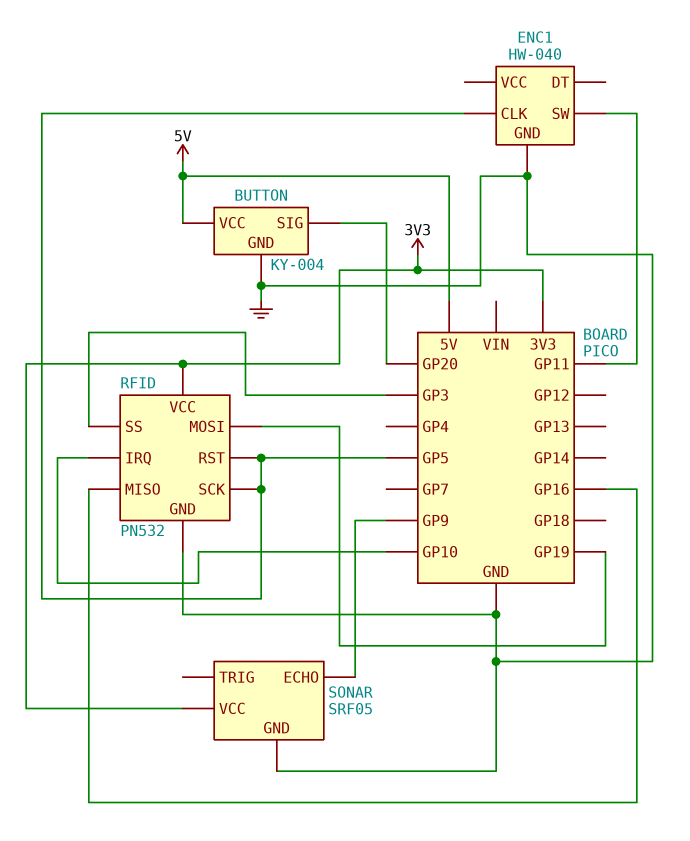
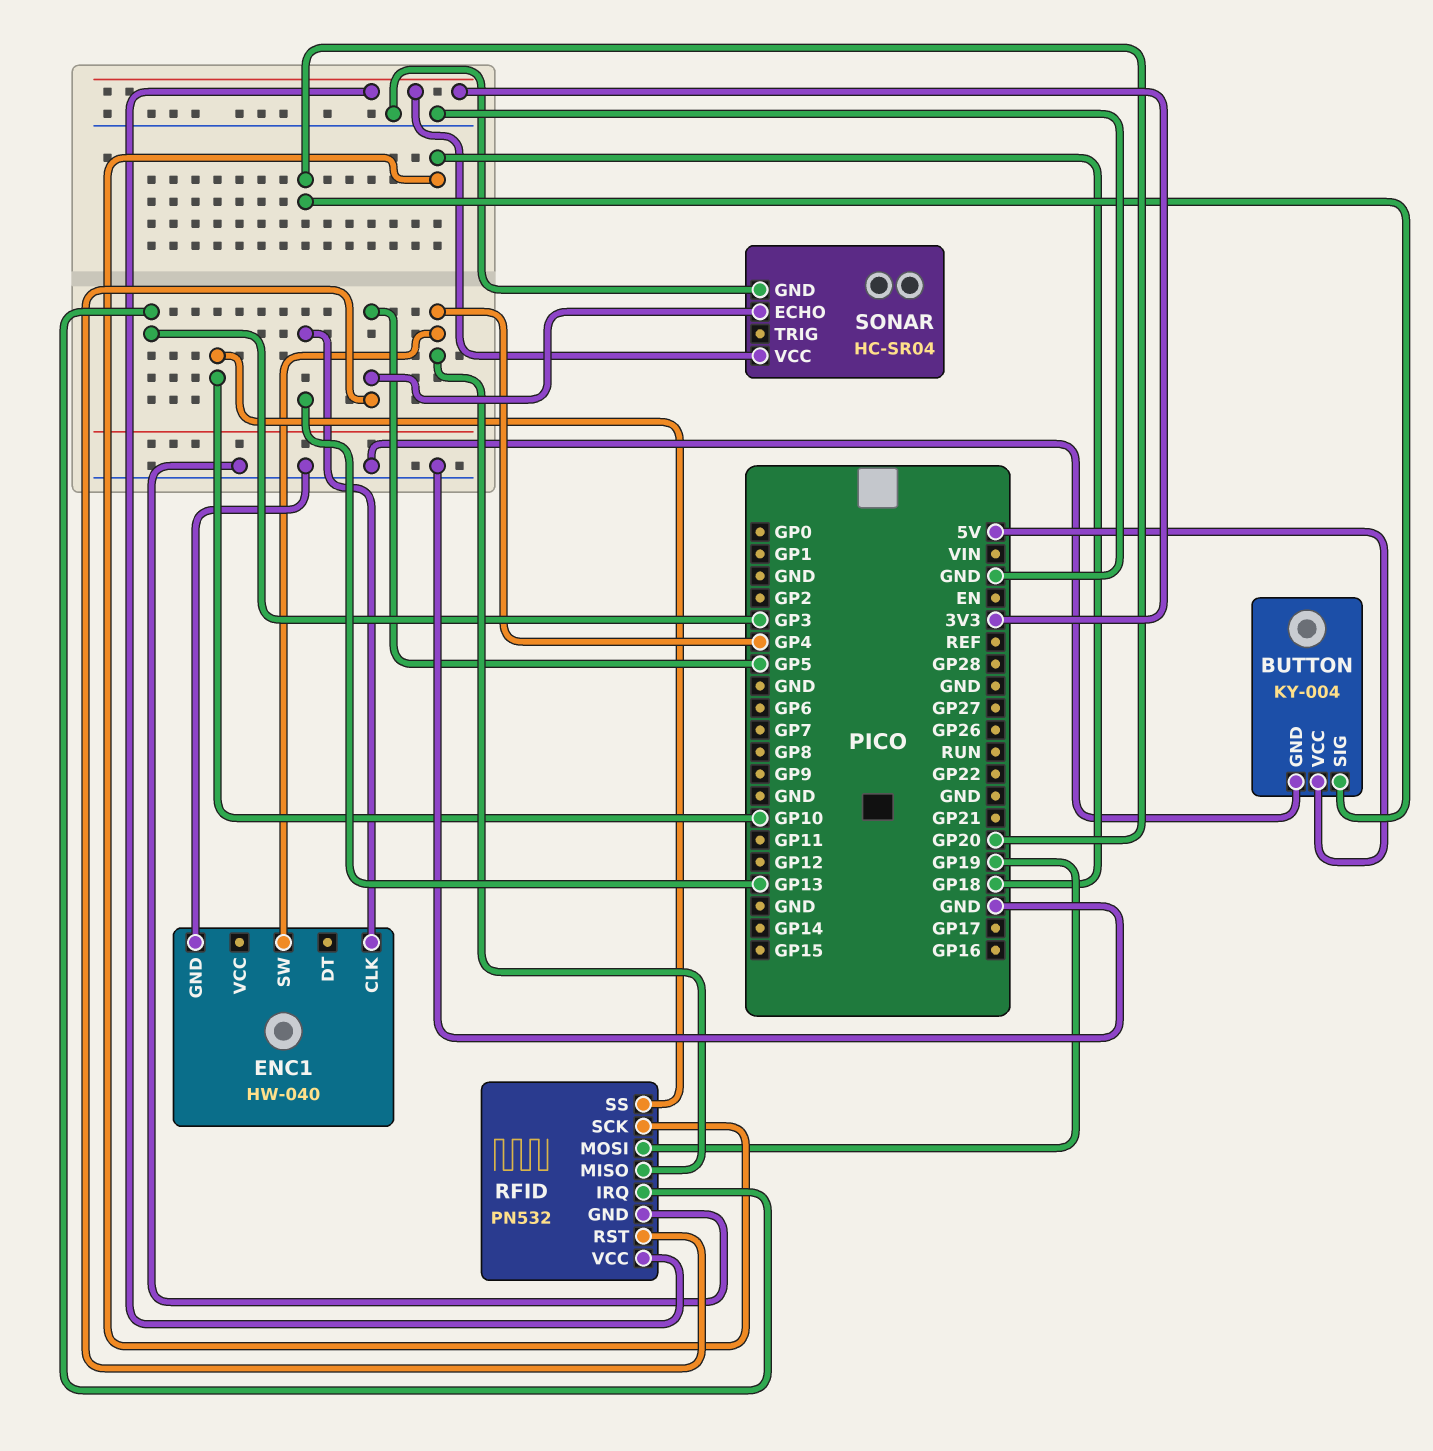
ENC1 pin CLK: GP5 -> GP13
ENC1 pin SW: GP11 -> GP4
RFID pin IRQ: GP10 -> GP3
RFID pin MISO: GP16 -> GP4
RFID pin SCK: GP5 -> GP18
RFID pin SS: GP3 -> GP10
SONAR: SRF05 -> HC-SR04
SONAR pin ECHO: GP9 -> GP5

